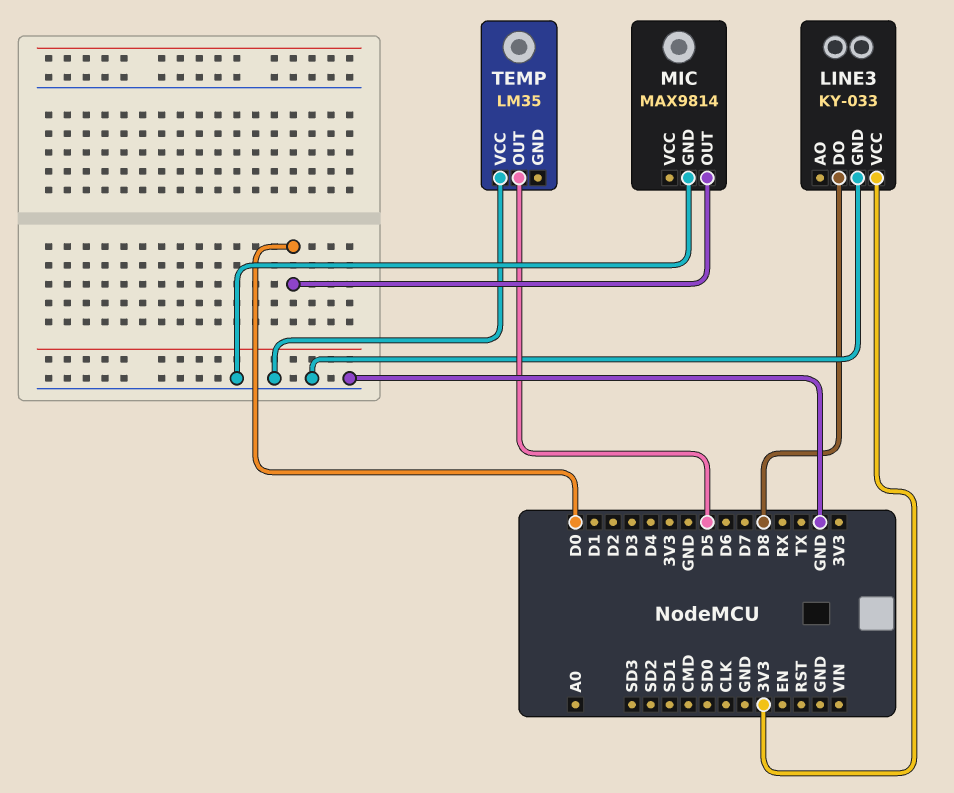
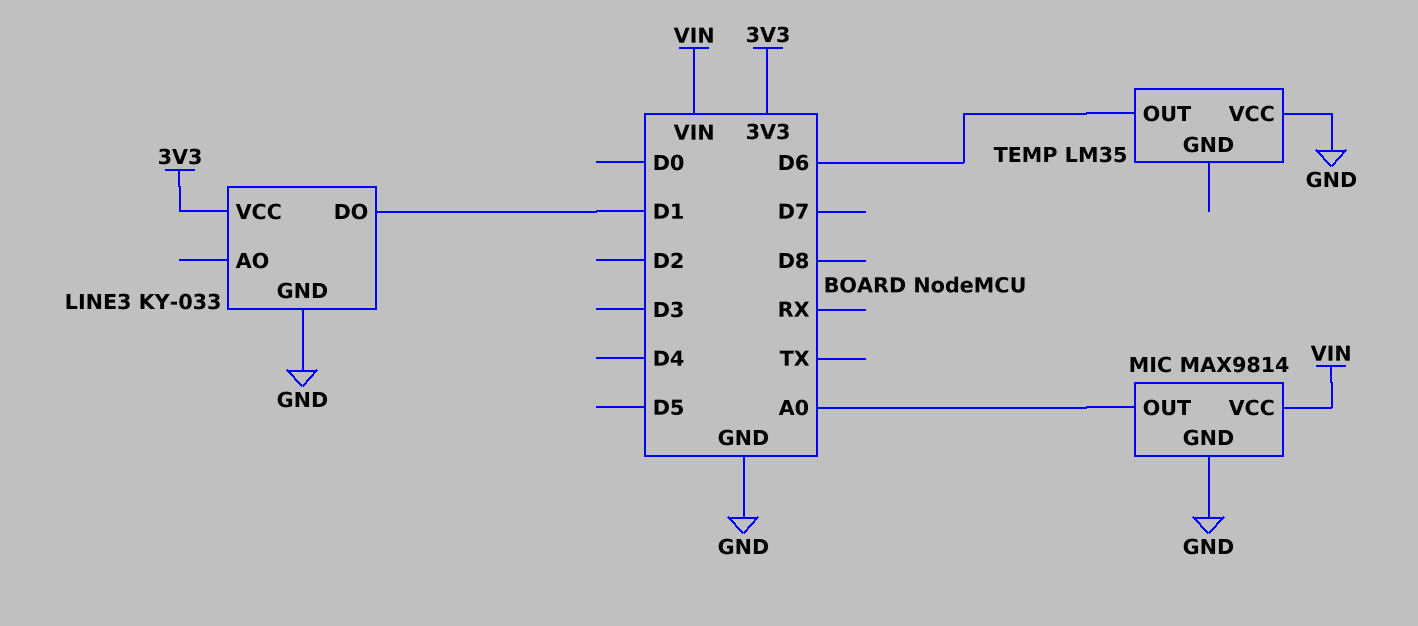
LINE3 pin DO: D8 -> D1
MIC pin OUT: D0 -> A0
MIC pin VCC: none -> VIN
TEMP pin OUT: D5 -> D6

